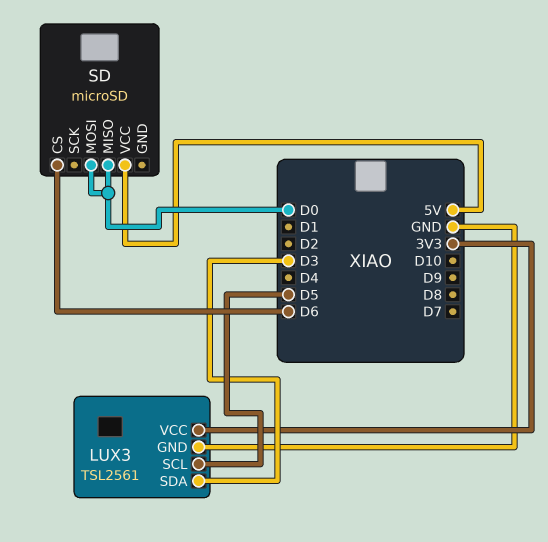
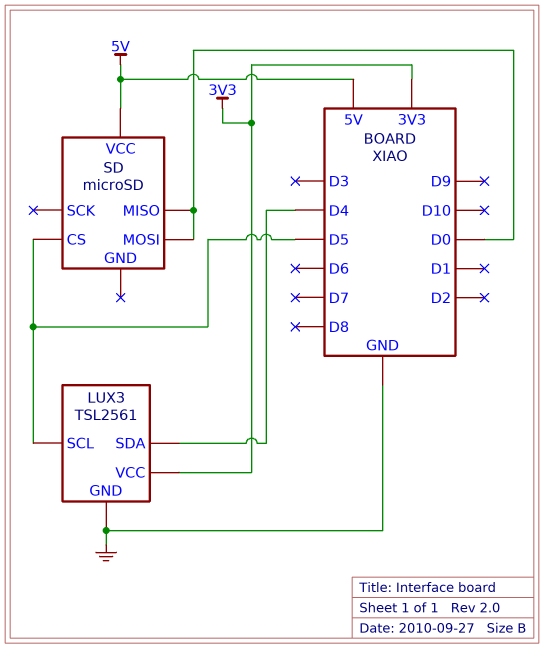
LUX3 pin SDA: D3 -> D4
SD pin CS: D6 -> D5

